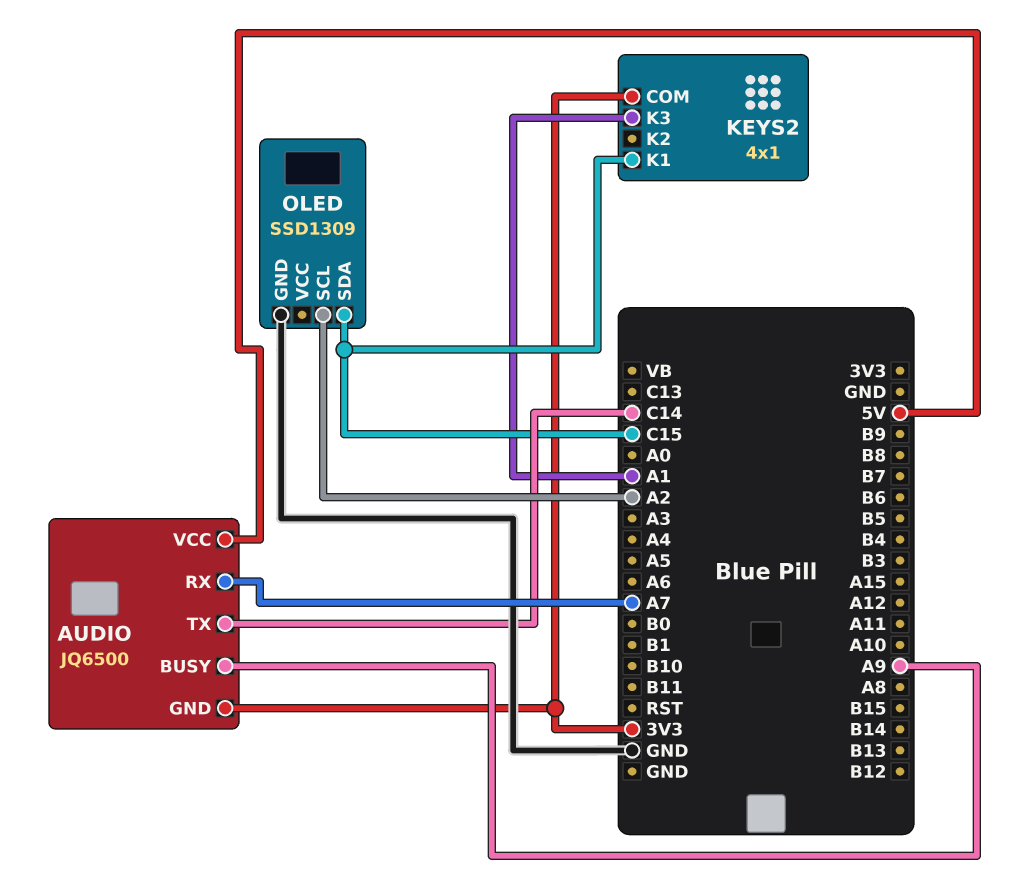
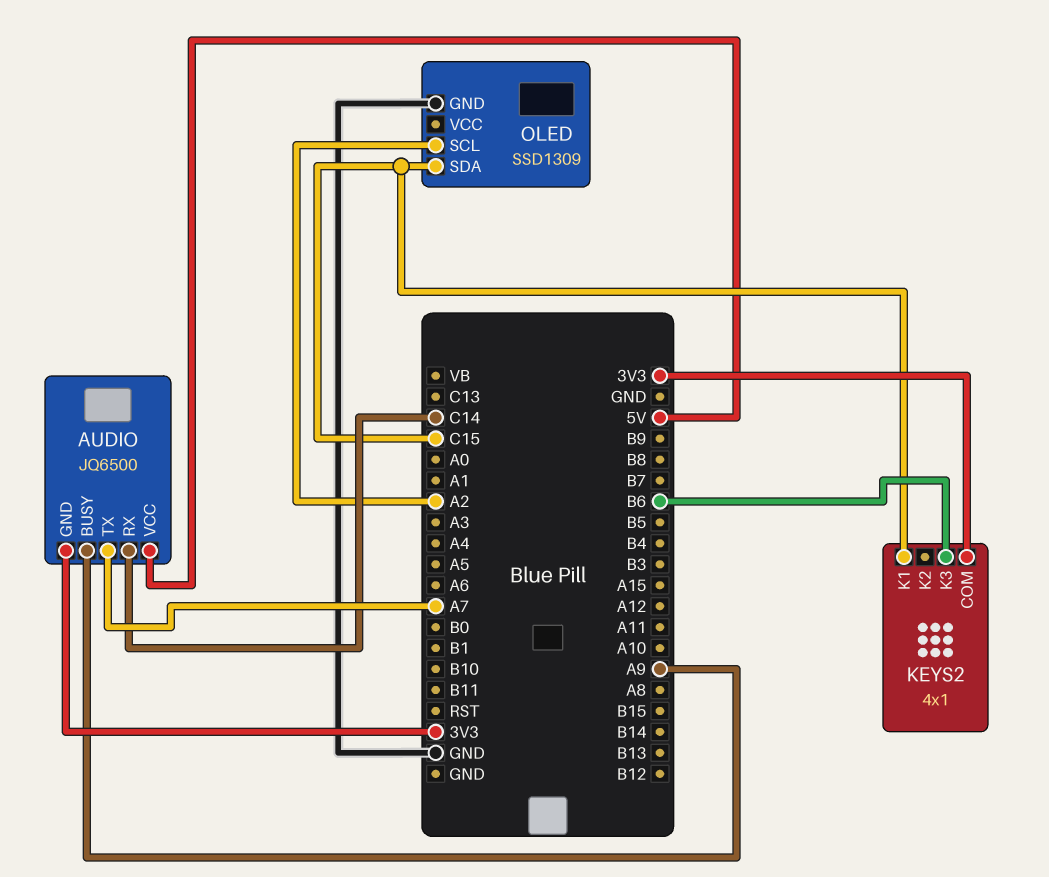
AUDIO pin RX: A7 -> C14
AUDIO pin TX: C14 -> A7
KEYS2 pin K3: A1 -> B6

